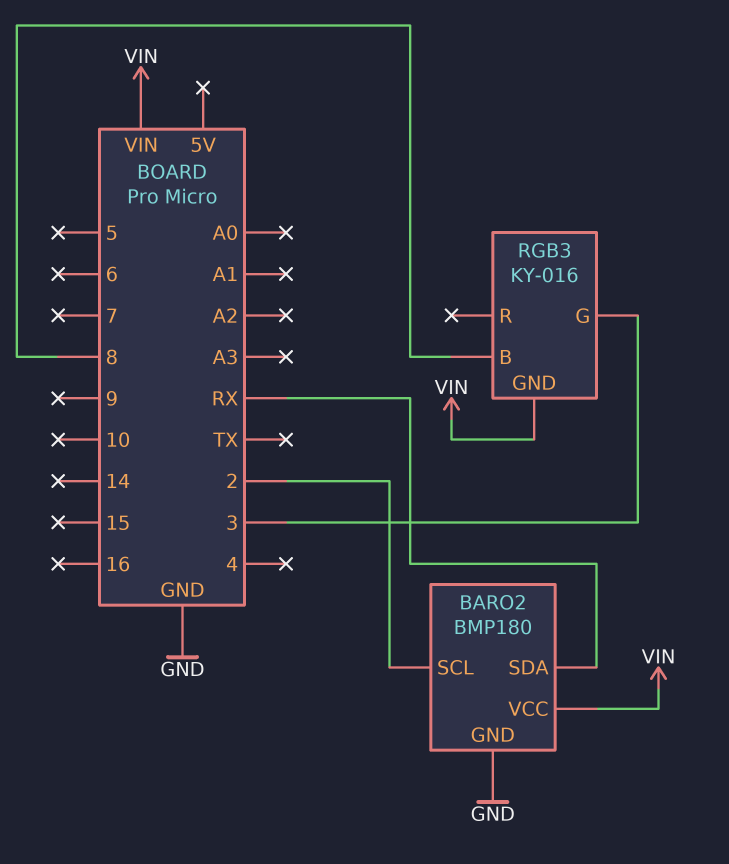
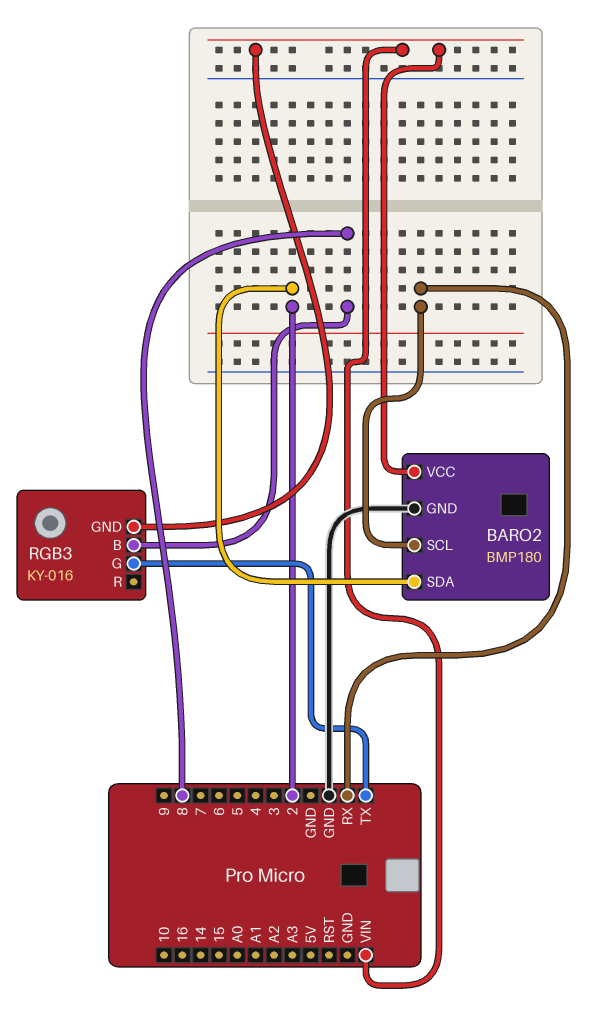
BARO2 pin SCL: 2 -> RX
BARO2 pin SDA: RX -> 2
RGB3 pin G: 3 -> TX

